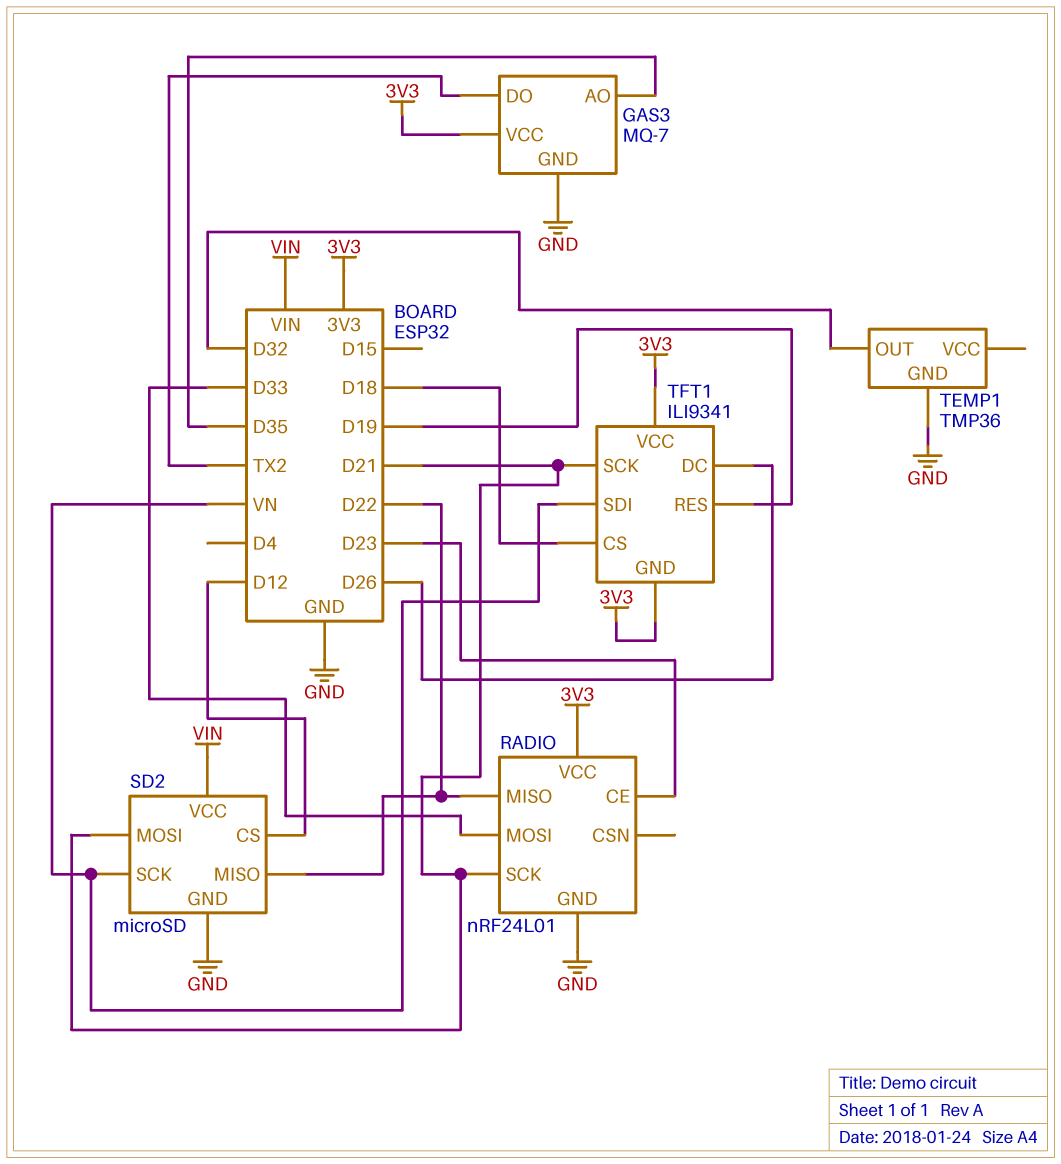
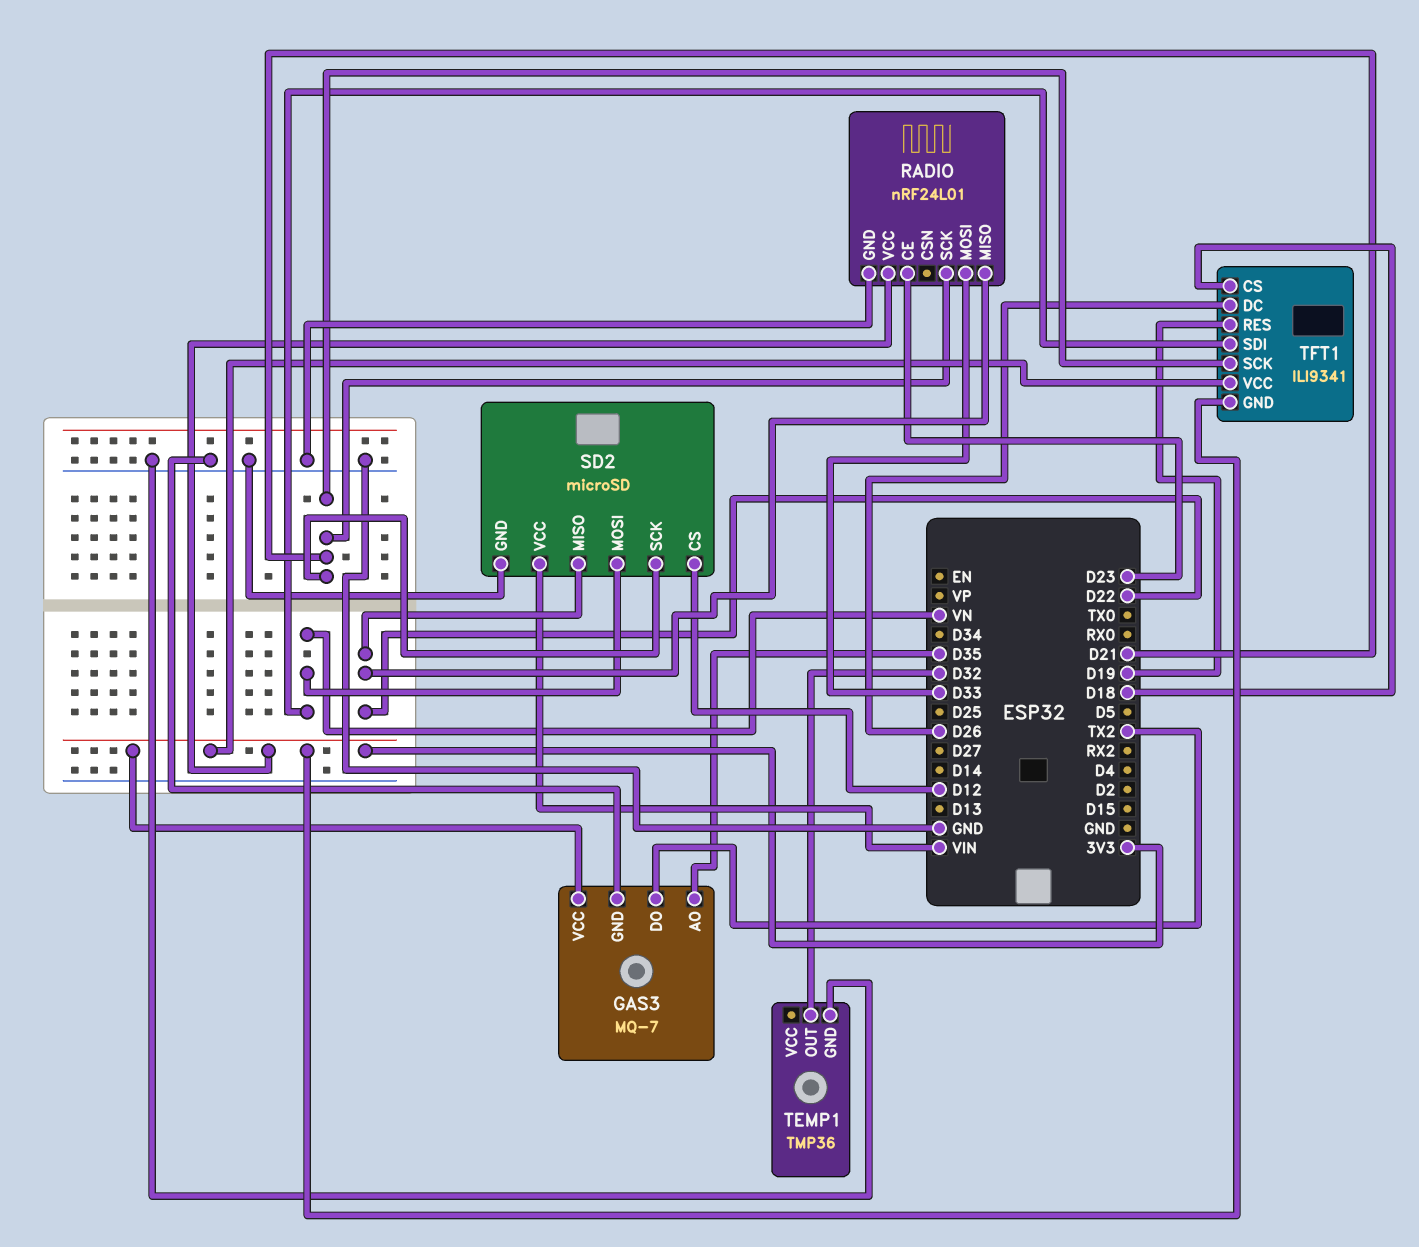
SD2 pin MOSI: D21 -> VN
SD2 pin SCK: VN -> D21

